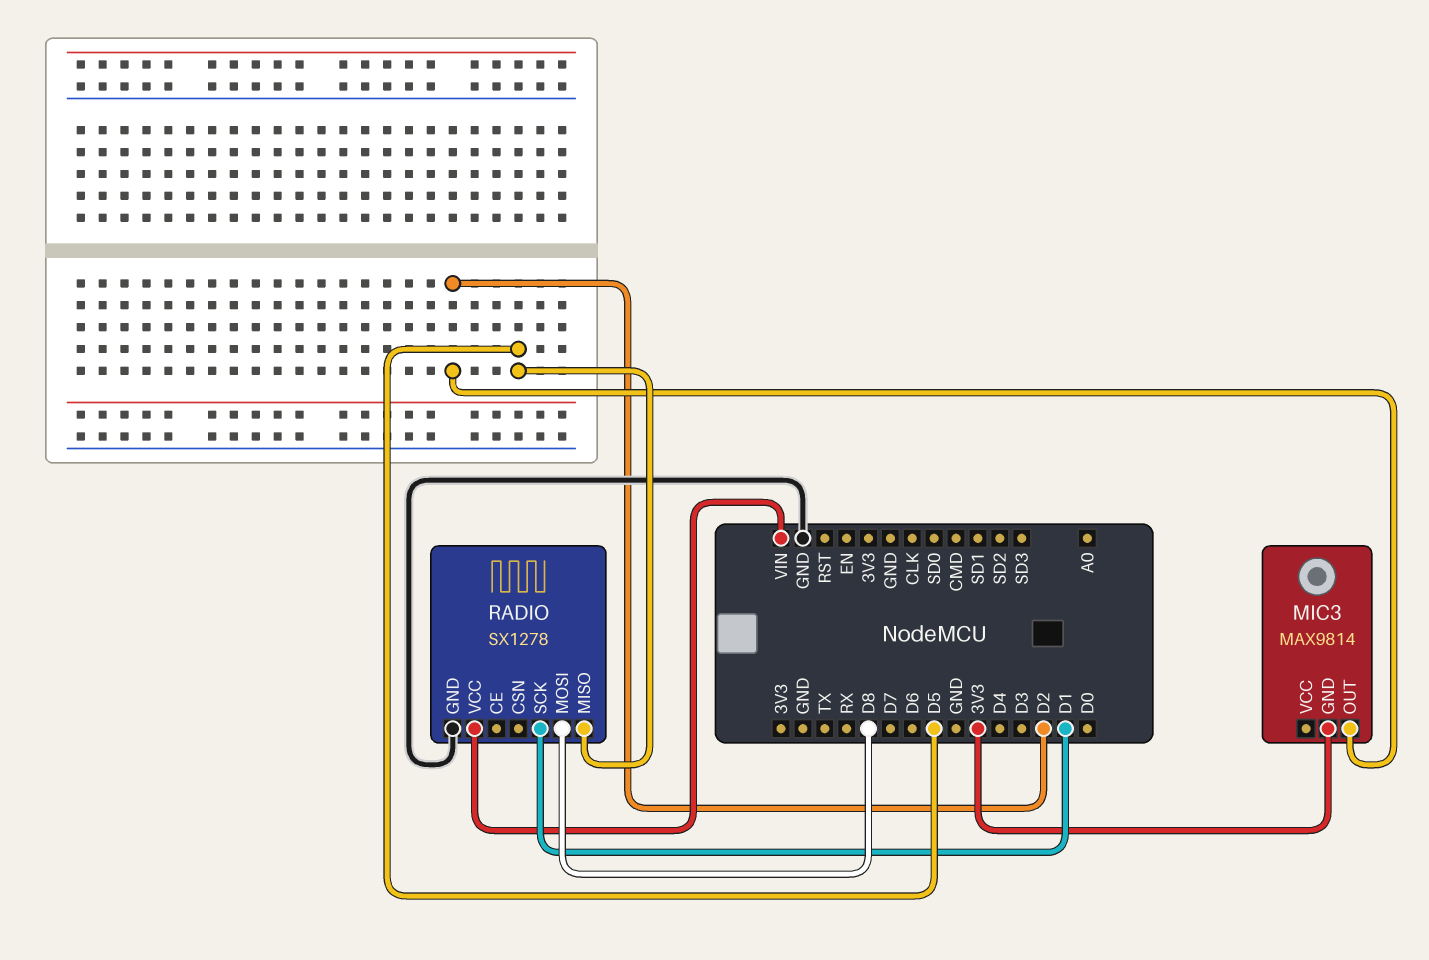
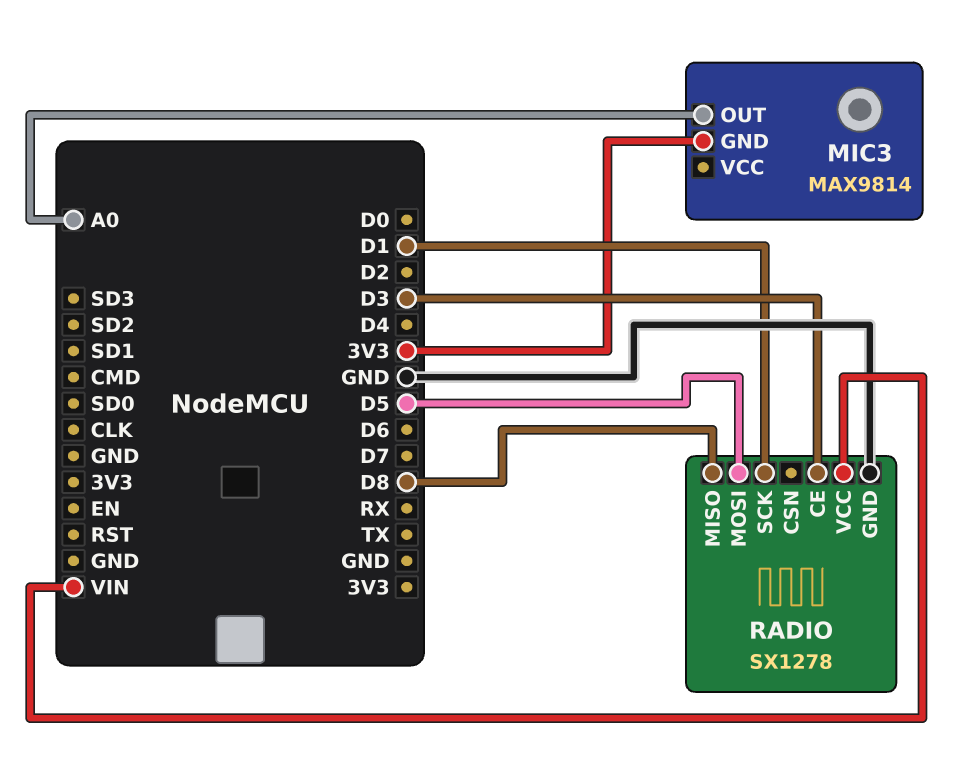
MIC3 pin OUT: D2 -> A0
RADIO pin CE: none -> D3
RADIO pin MISO: D5 -> D8
RADIO pin MOSI: D8 -> D5

